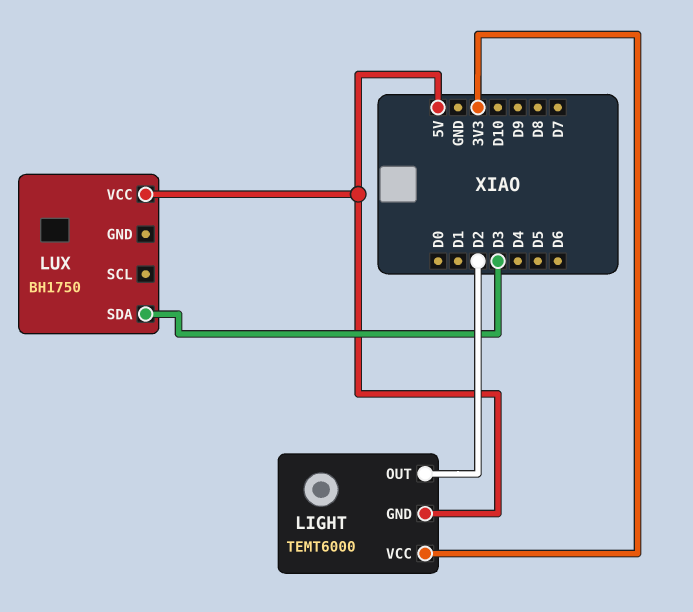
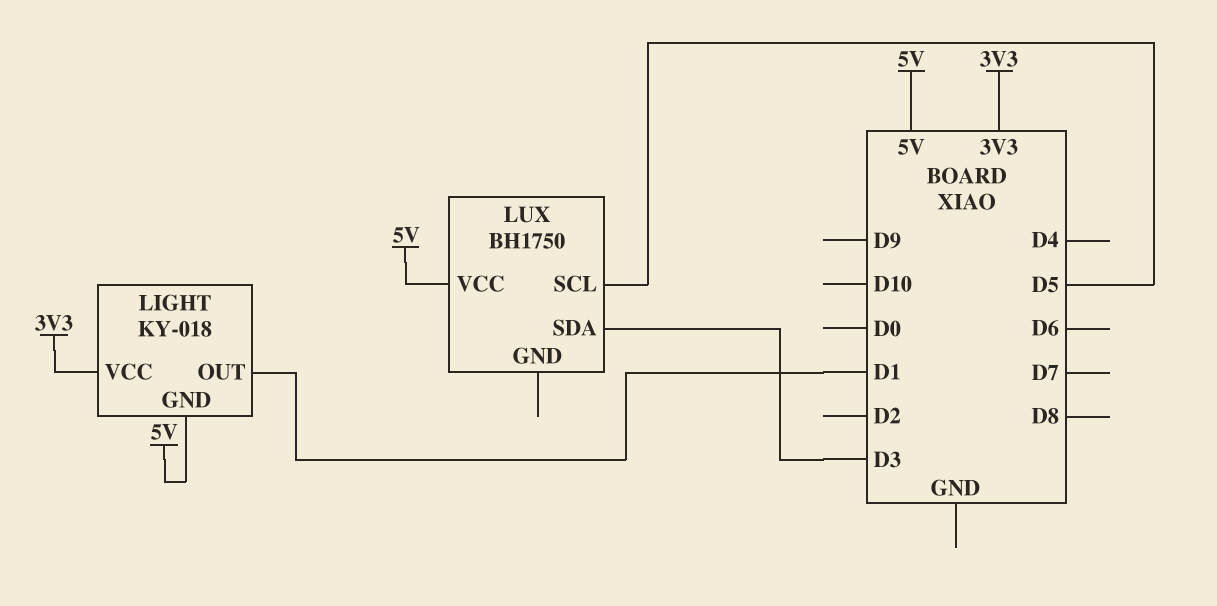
LIGHT: TEMT6000 -> KY-018
LIGHT pin OUT: D2 -> D1
LUX pin SCL: none -> D5

